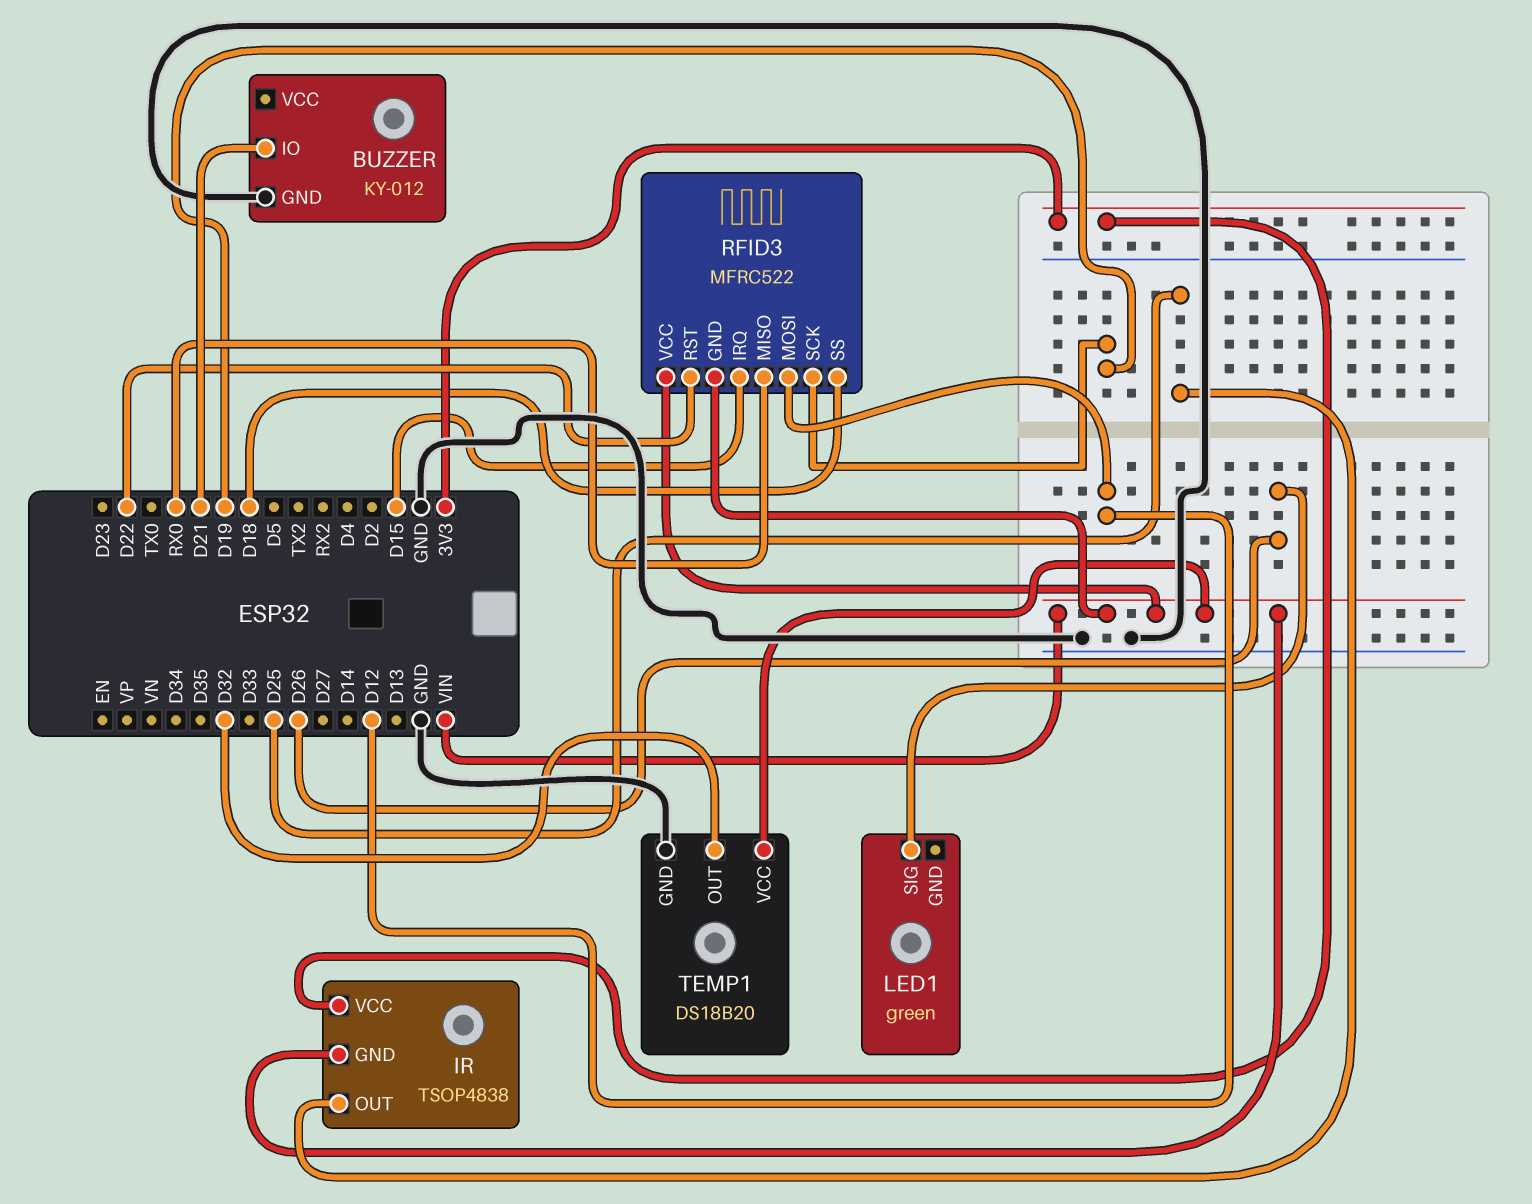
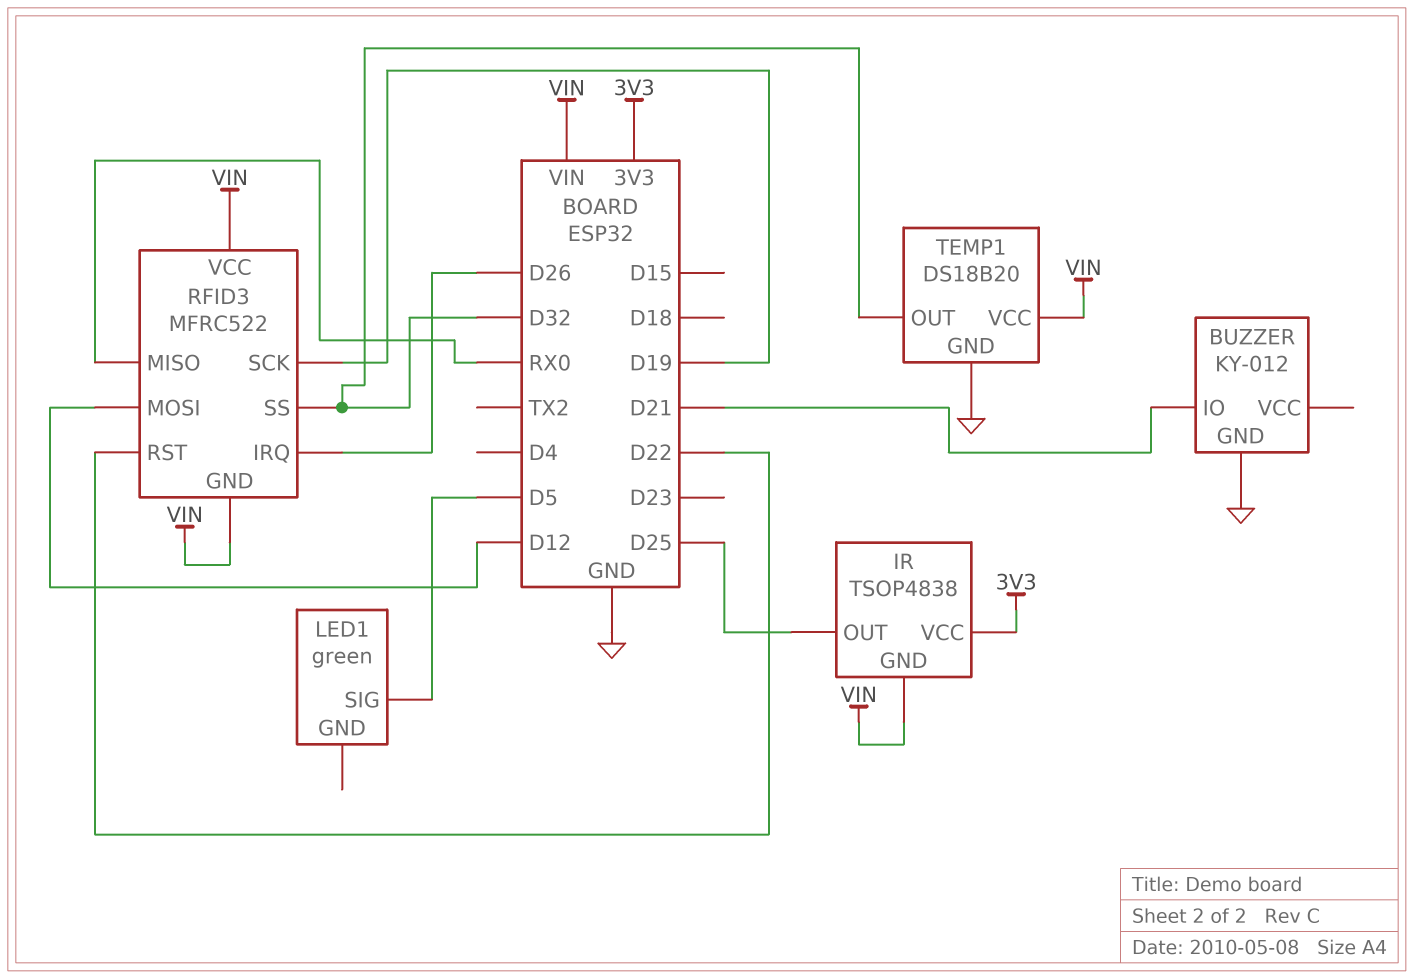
LED1 pin SIG: D26 -> D5
RFID3 pin IRQ: D15 -> D26
RFID3 pin SS: D18 -> D32

